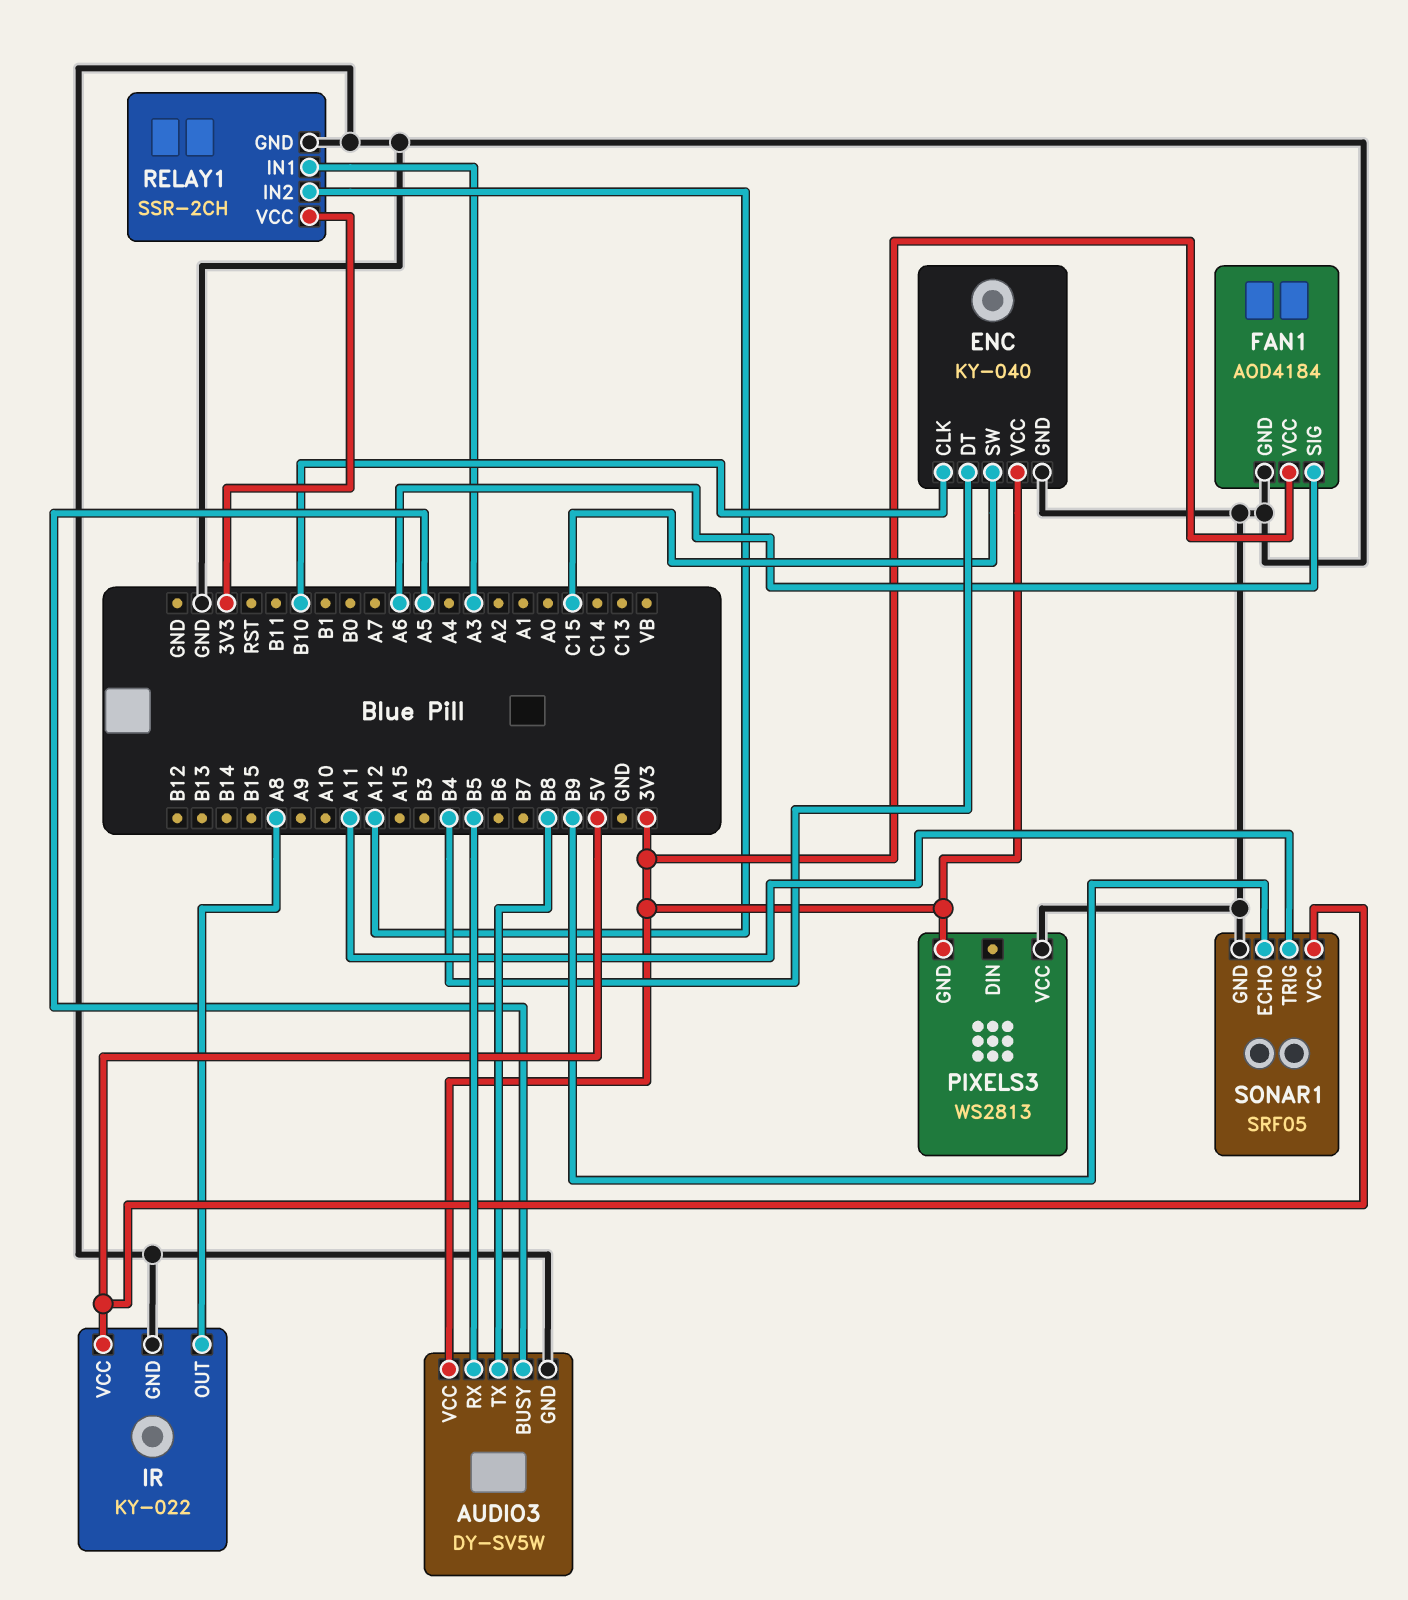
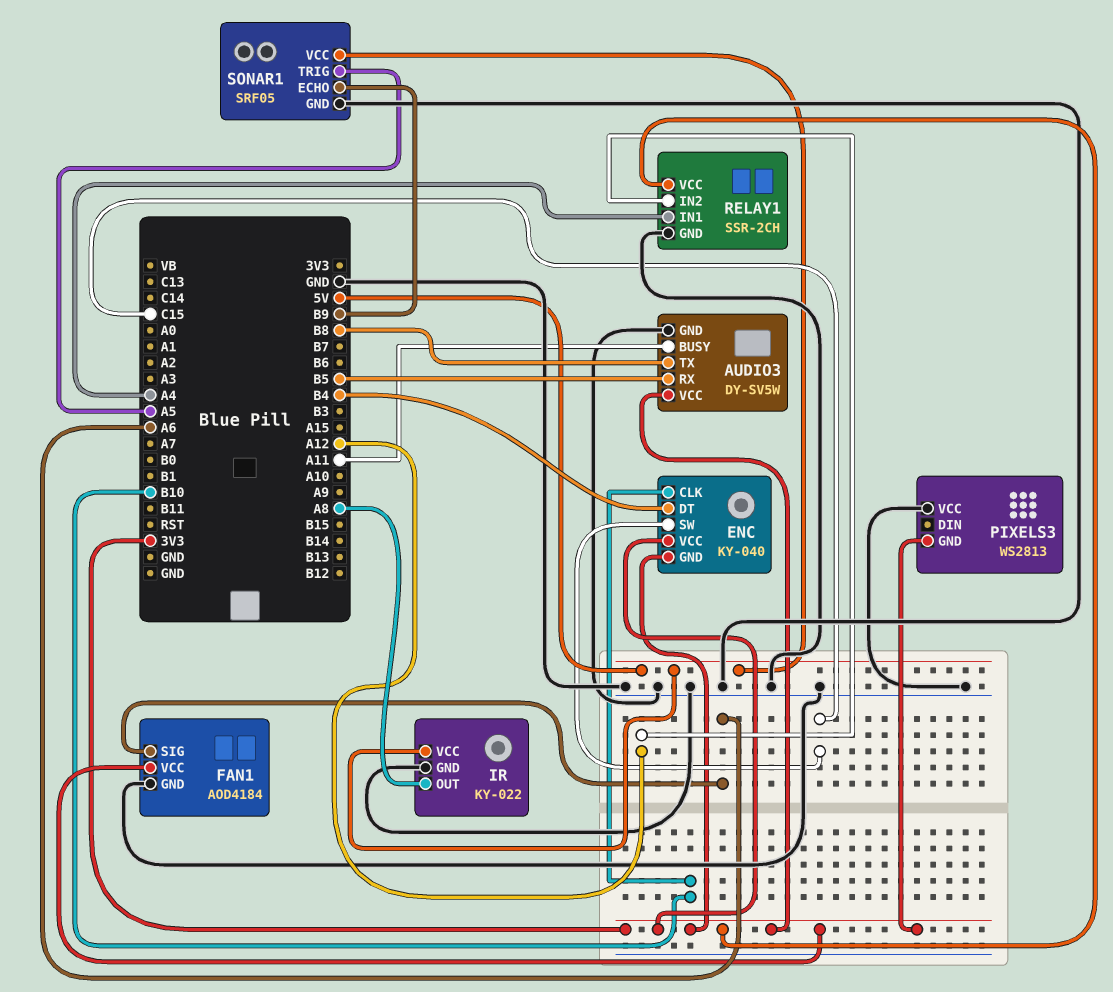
AUDIO3 pin BUSY: A5 -> A11
ENC pin GND: GND -> 3V3
RELAY1 pin IN1: A3 -> A4
SONAR1 pin TRIG: A11 -> A5

